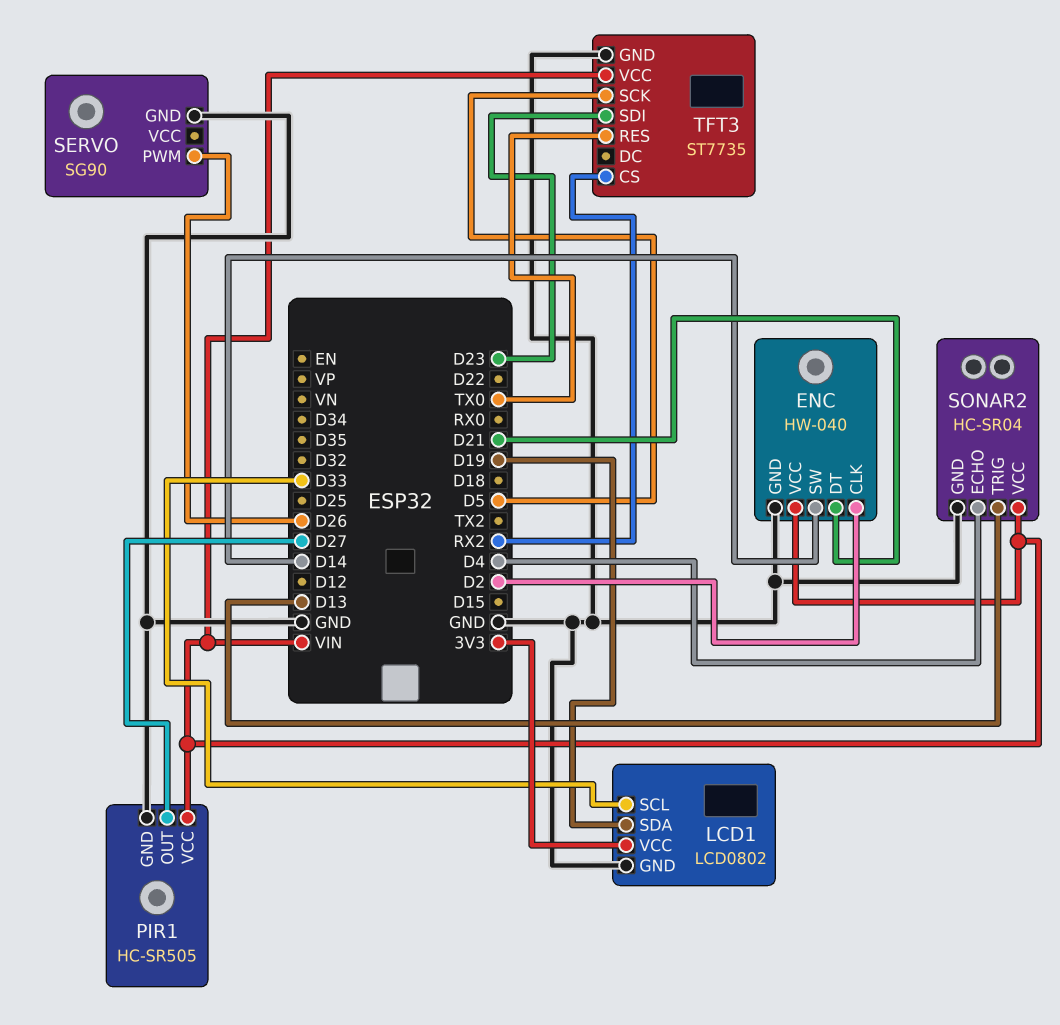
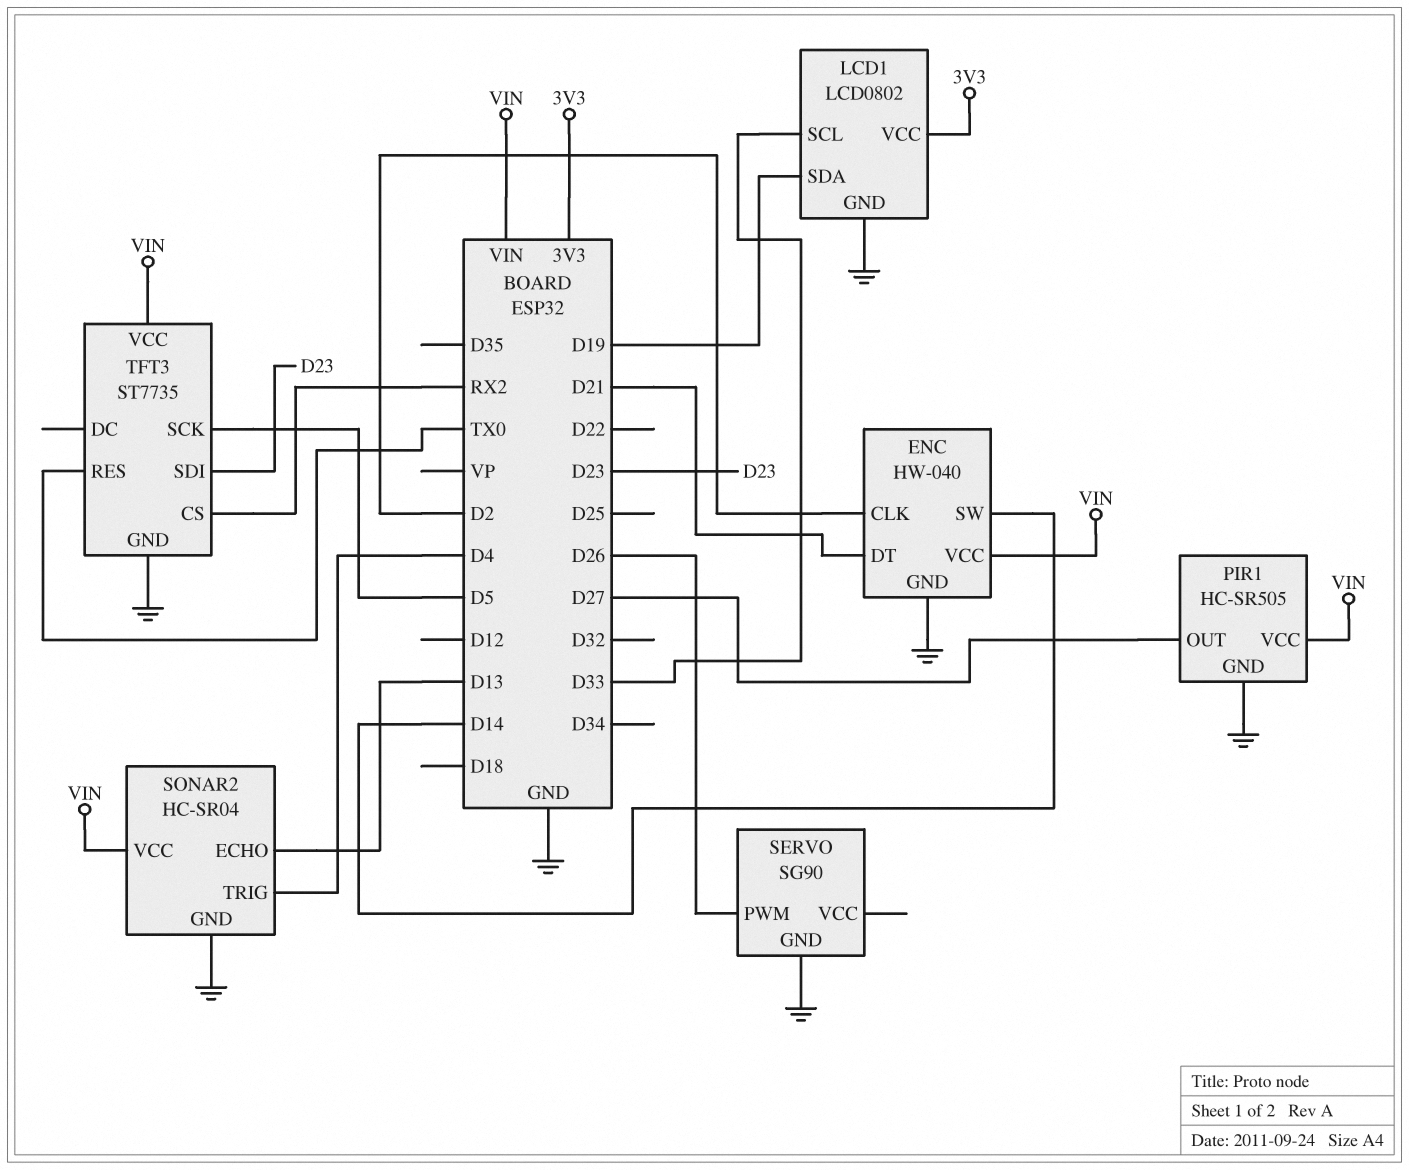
SONAR2 pin ECHO: D4 -> D13
SONAR2 pin TRIG: D13 -> D4

